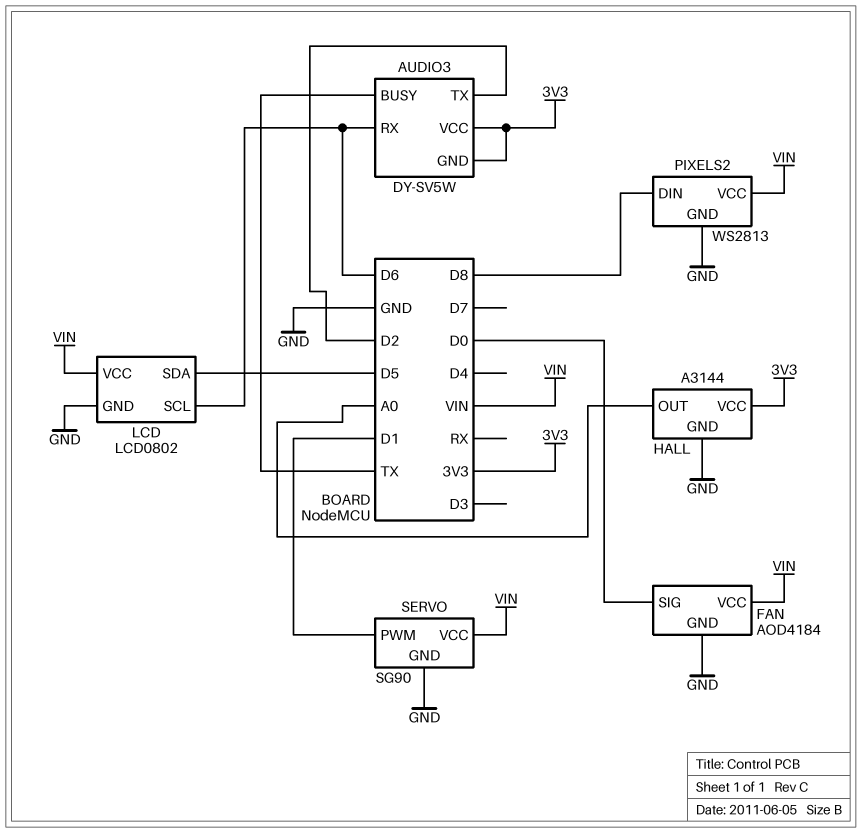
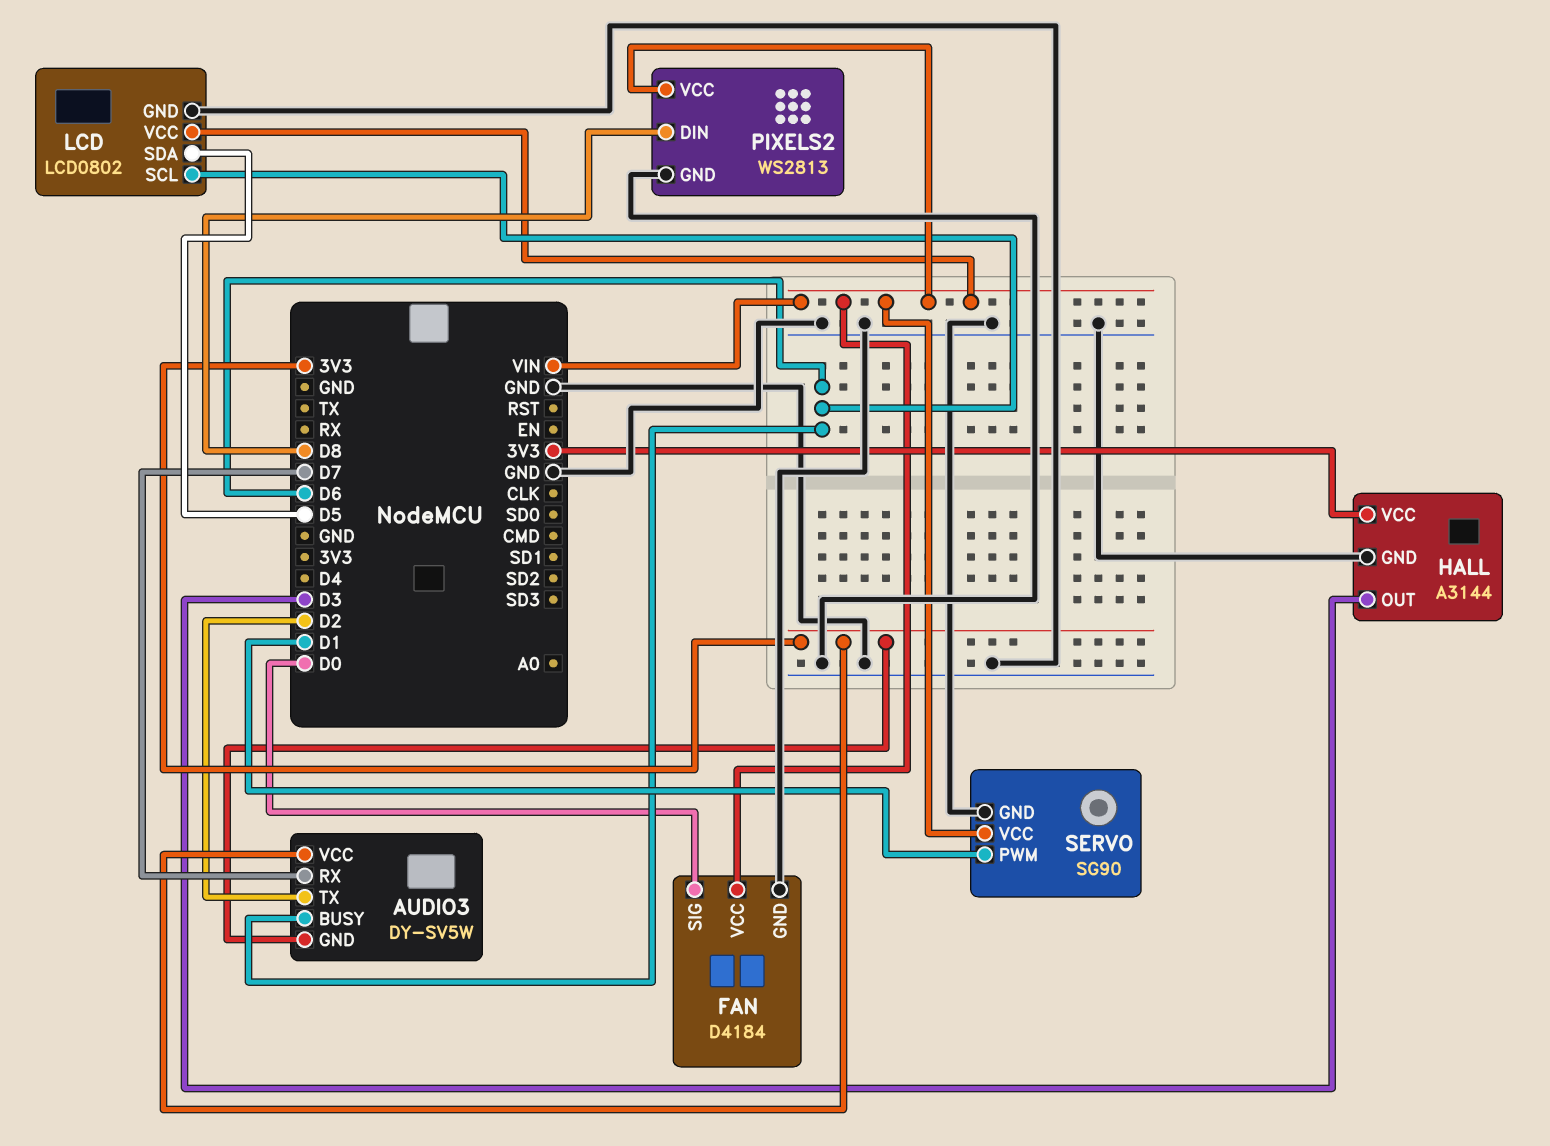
AUDIO3 pin BUSY: TX -> D6
AUDIO3 pin RX: D6 -> D7
FAN: AOD4184 -> D4184
HALL pin OUT: A0 -> D3

